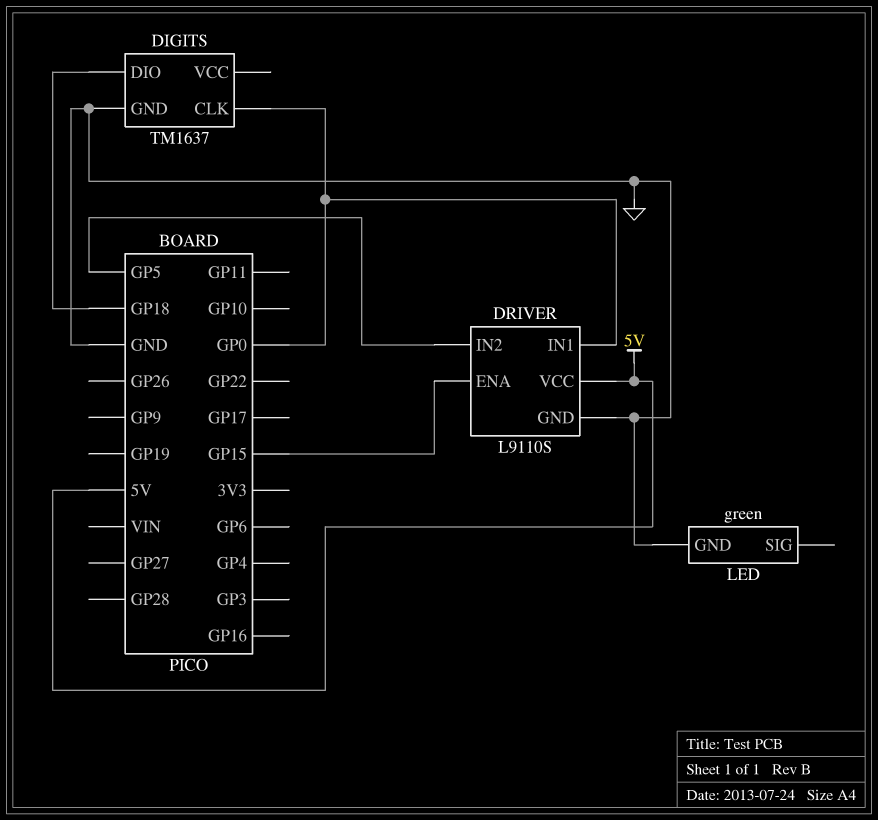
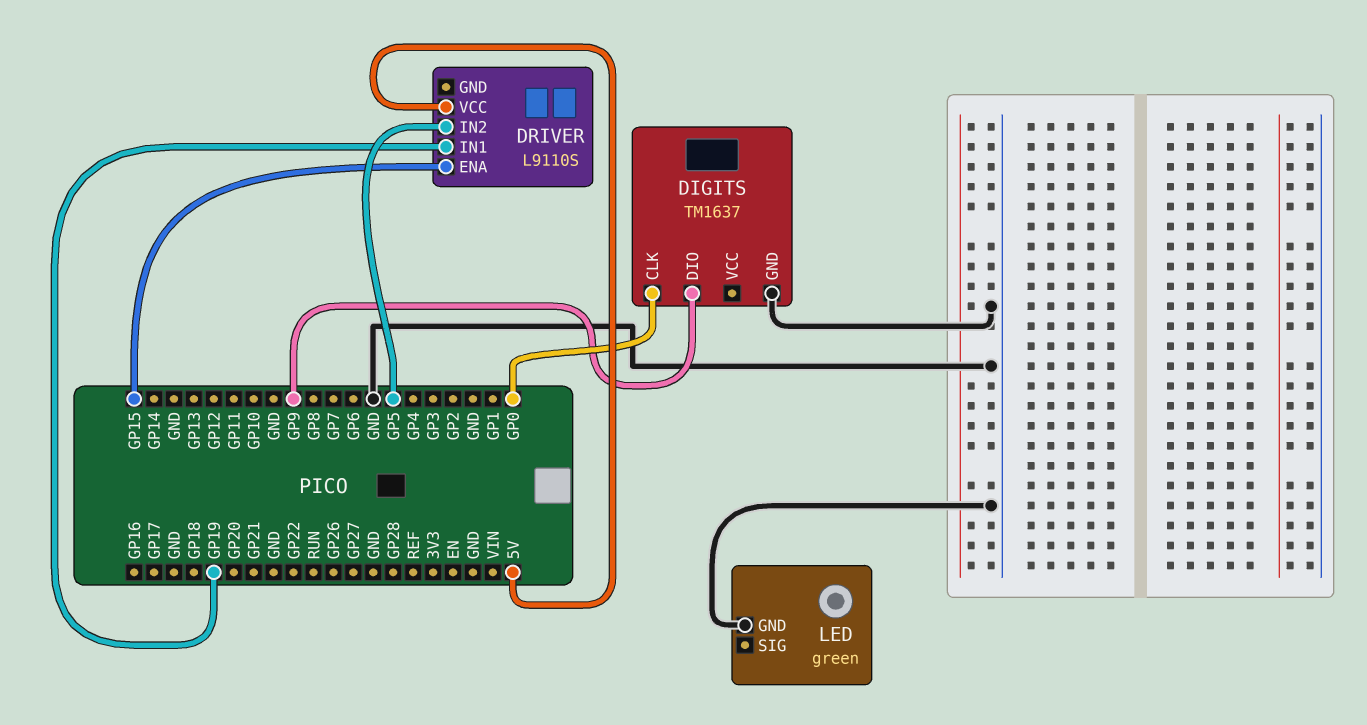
DIGITS pin DIO: GP18 -> GP9
DRIVER pin GND: GND -> none
DRIVER pin IN1: GP0 -> GP19

